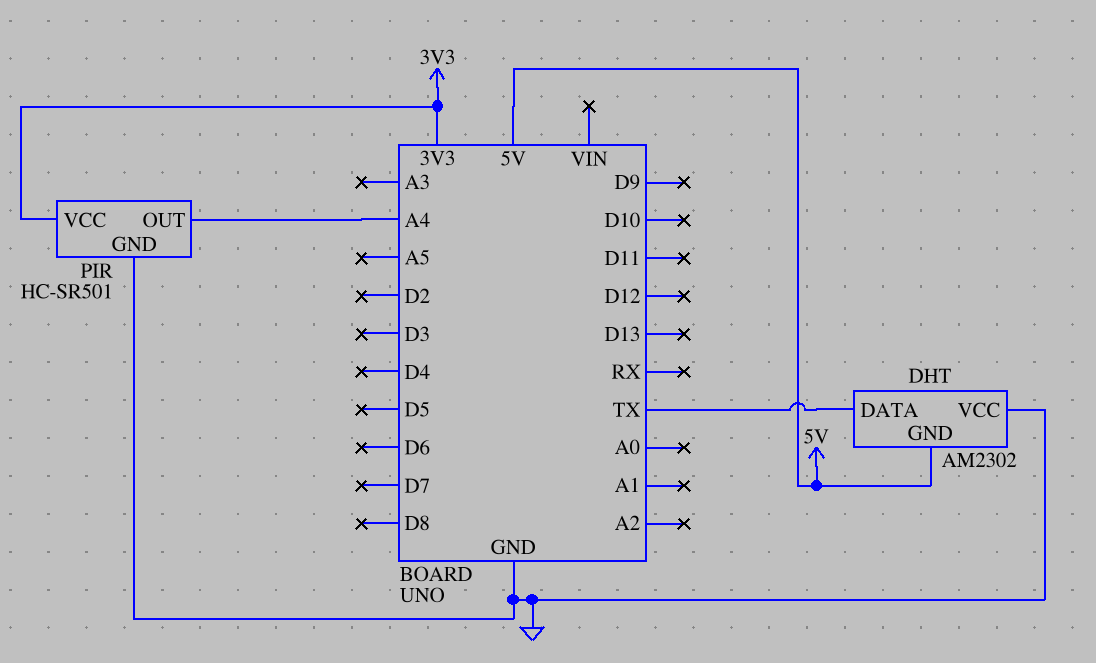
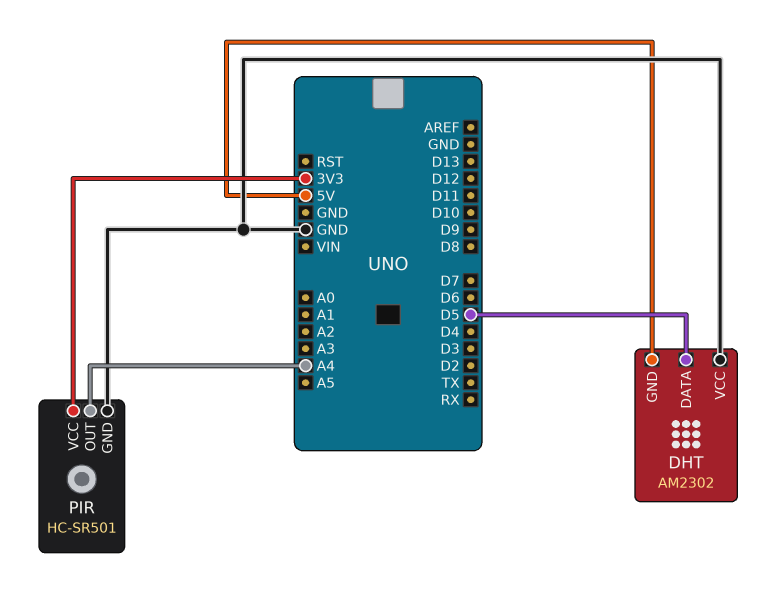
DHT pin DATA: TX -> D5

